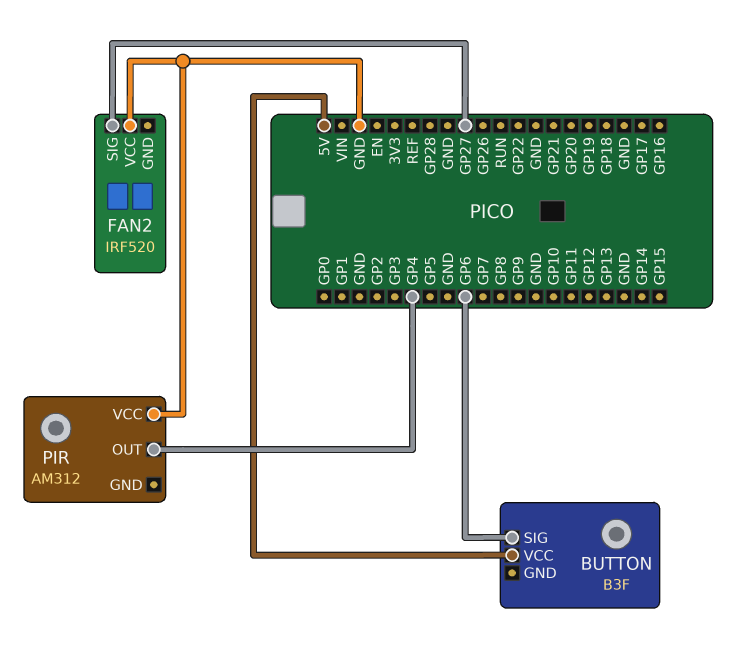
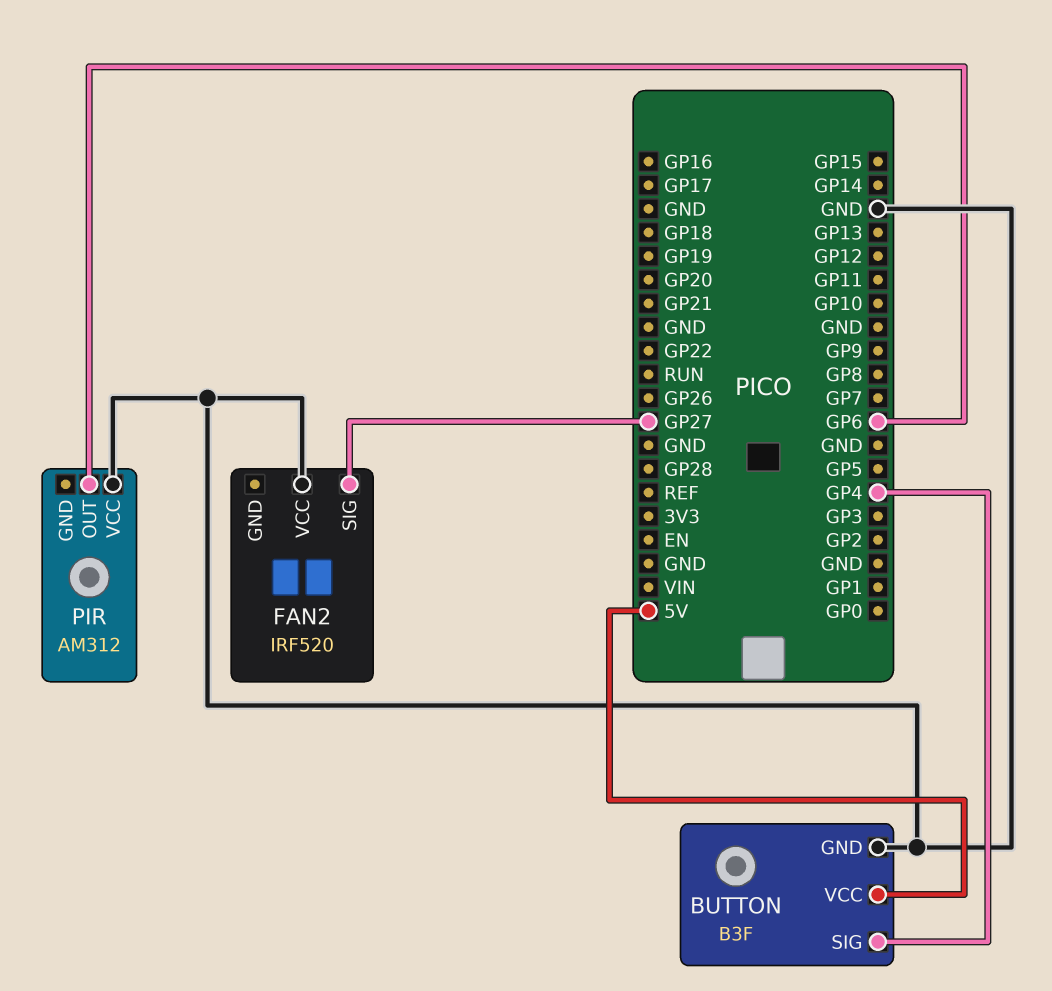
BUTTON pin GND: none -> GND
BUTTON pin SIG: GP6 -> GP4
PIR pin OUT: GP4 -> GP6

